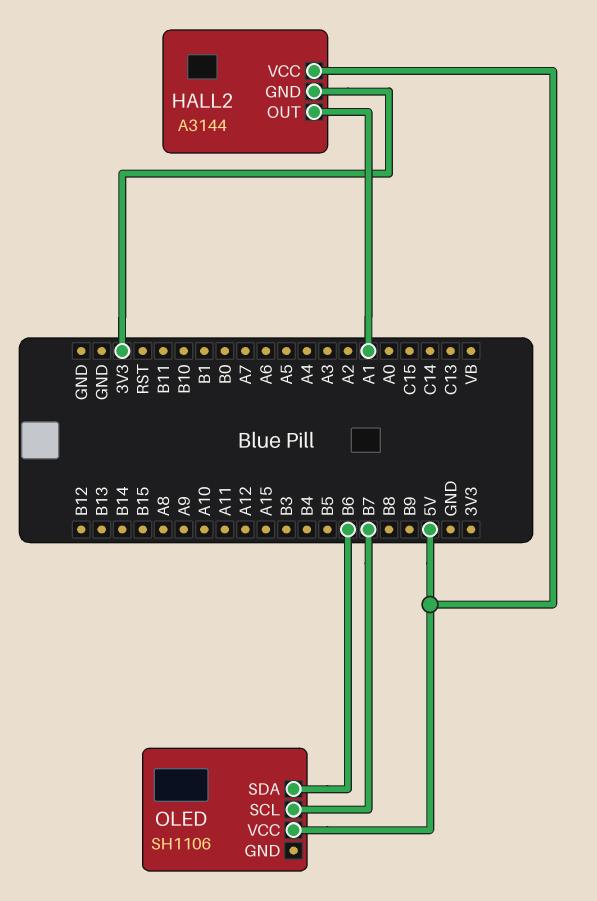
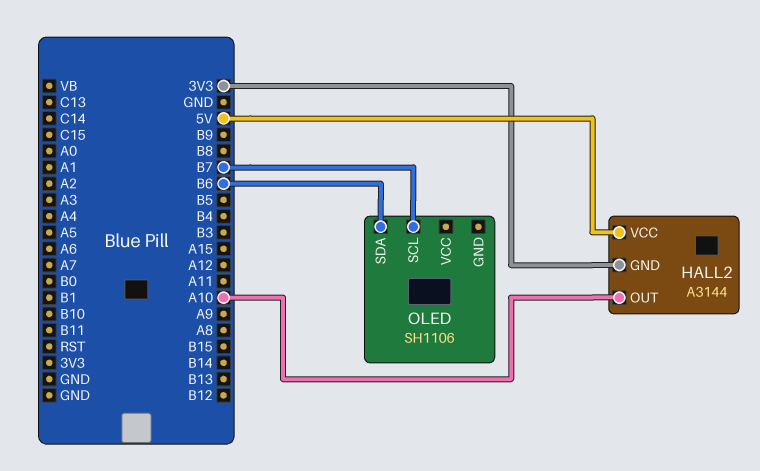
HALL2 pin OUT: A1 -> A10
OLED pin VCC: 5V -> none

